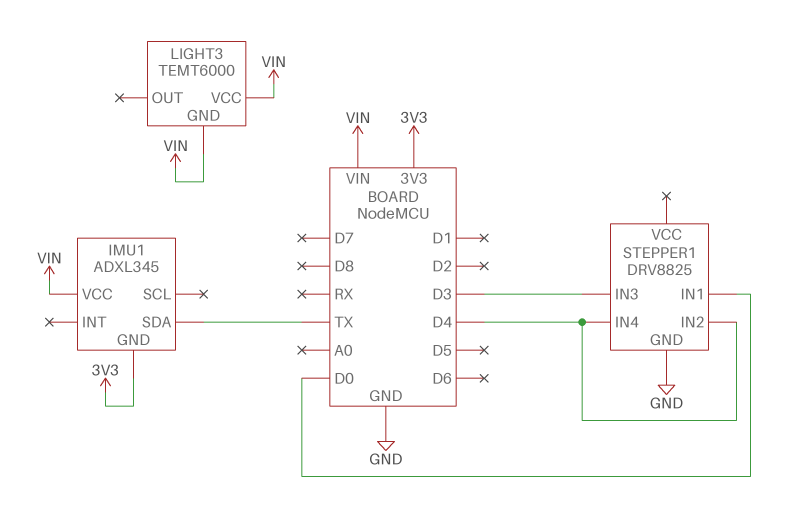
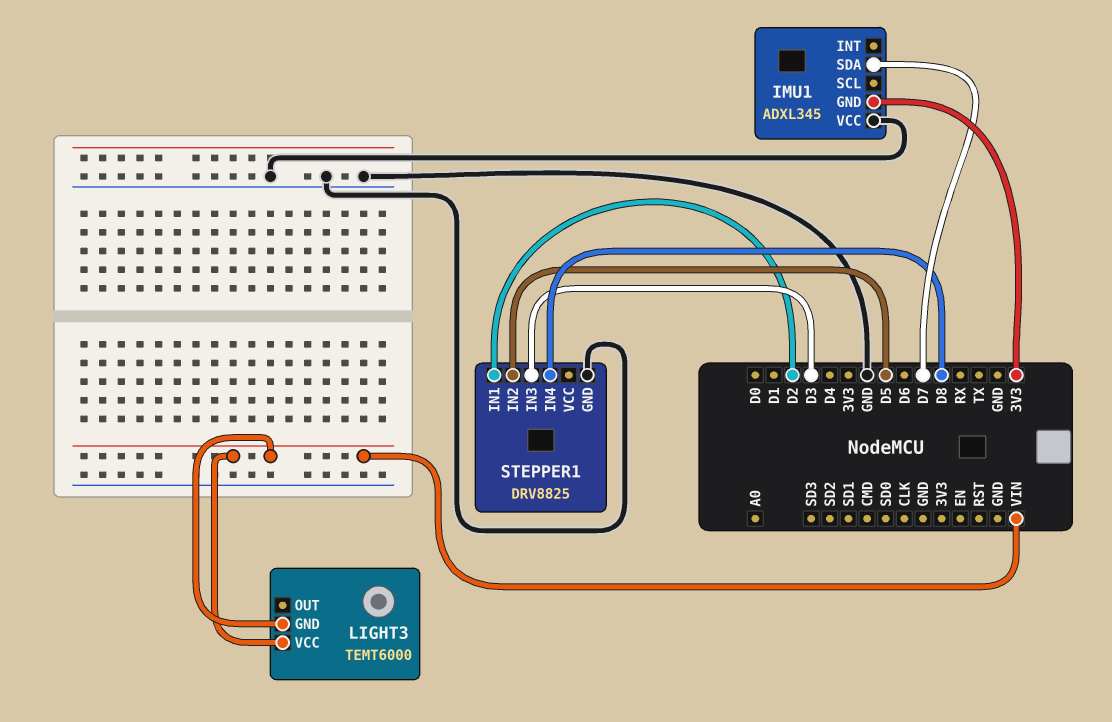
IMU1 pin SDA: TX -> D7
IMU1 pin VCC: VIN -> GND
STEPPER1 pin IN1: D0 -> D2
STEPPER1 pin IN2: D4 -> D5
STEPPER1 pin IN4: D4 -> D8

